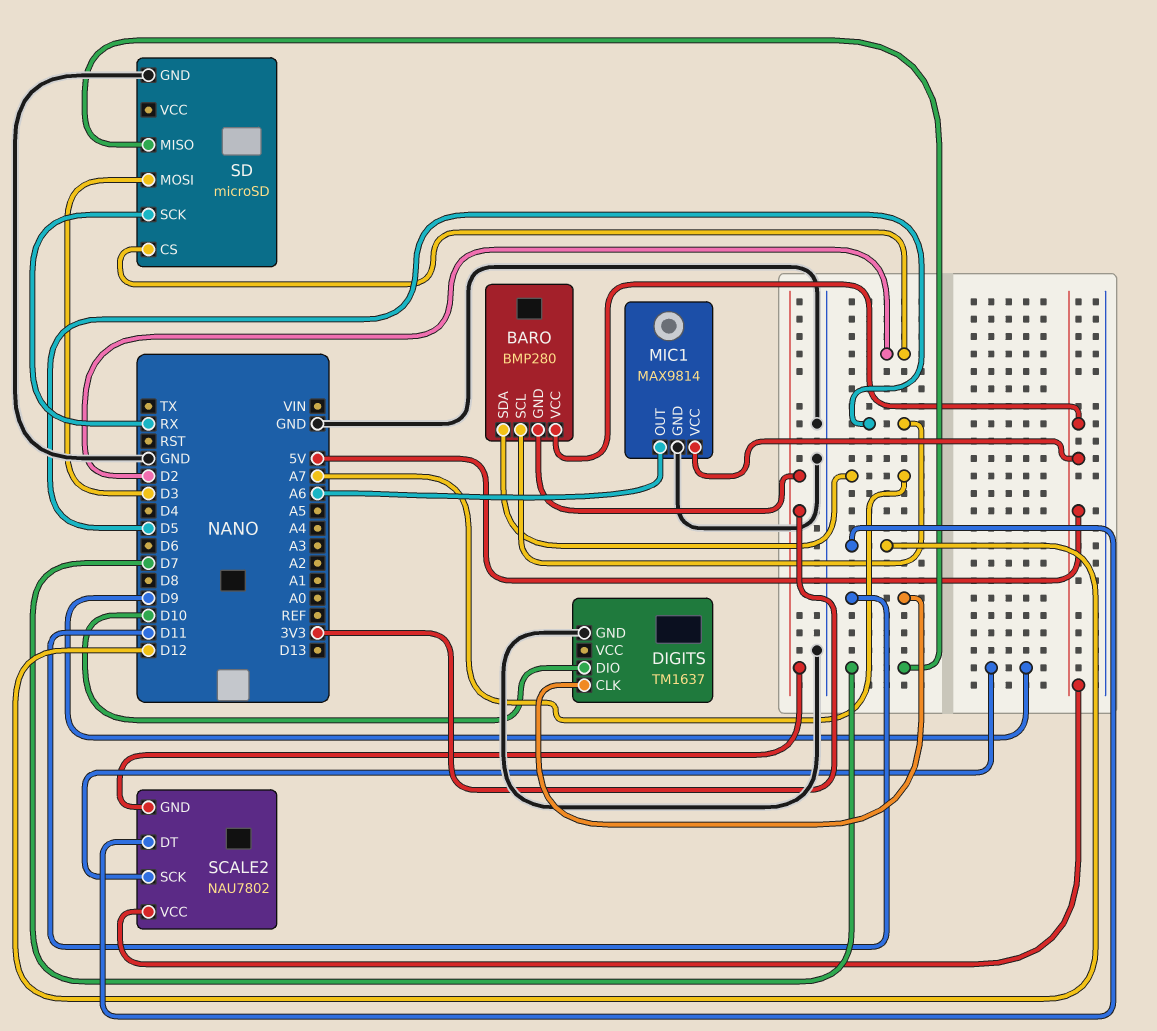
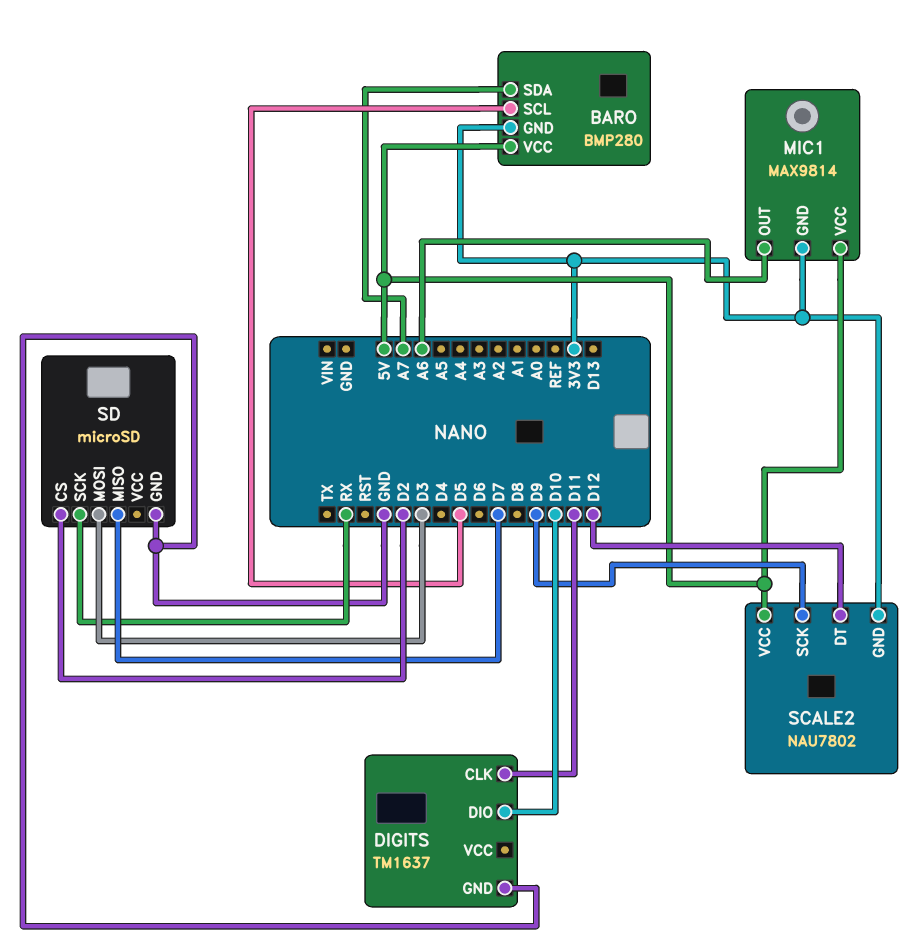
MIC1 pin GND: GND -> 3V3

